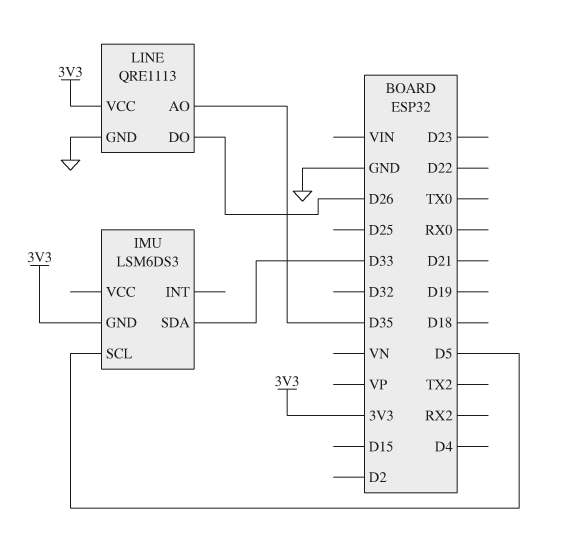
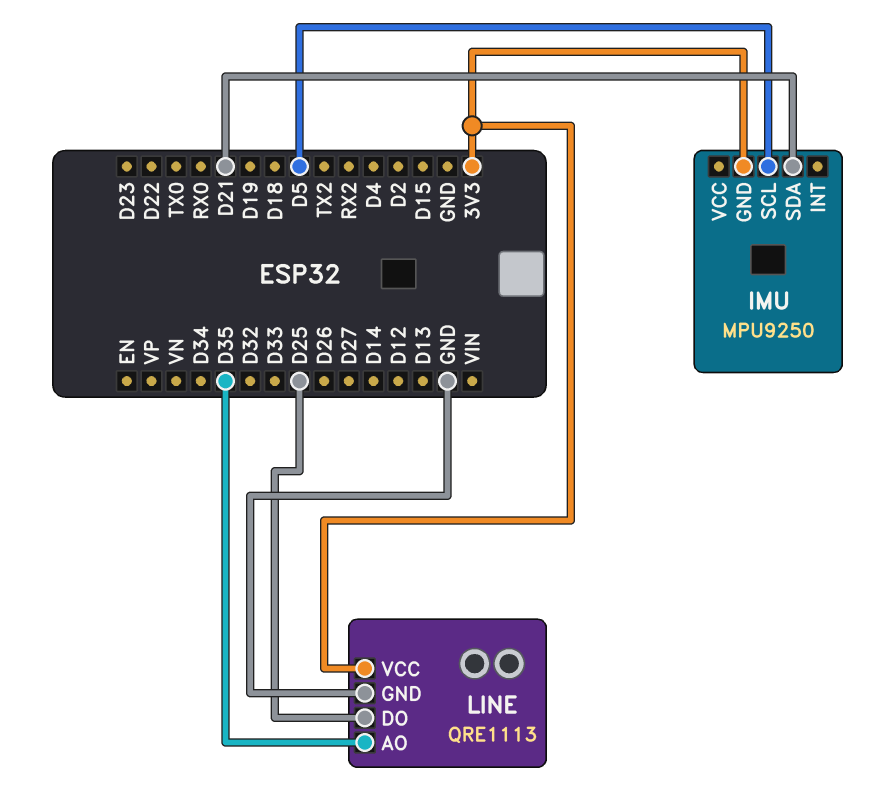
IMU: LSM6DS3 -> MPU9250
IMU pin SDA: D33 -> D21
LINE pin DO: D26 -> D25

